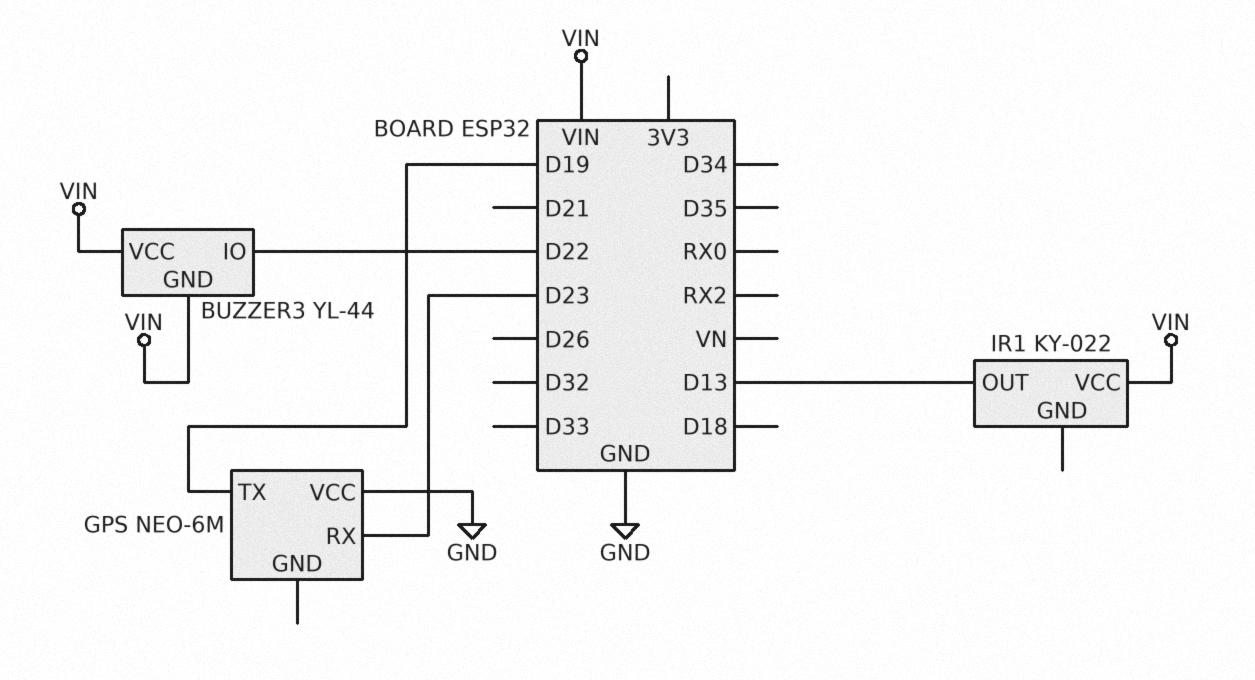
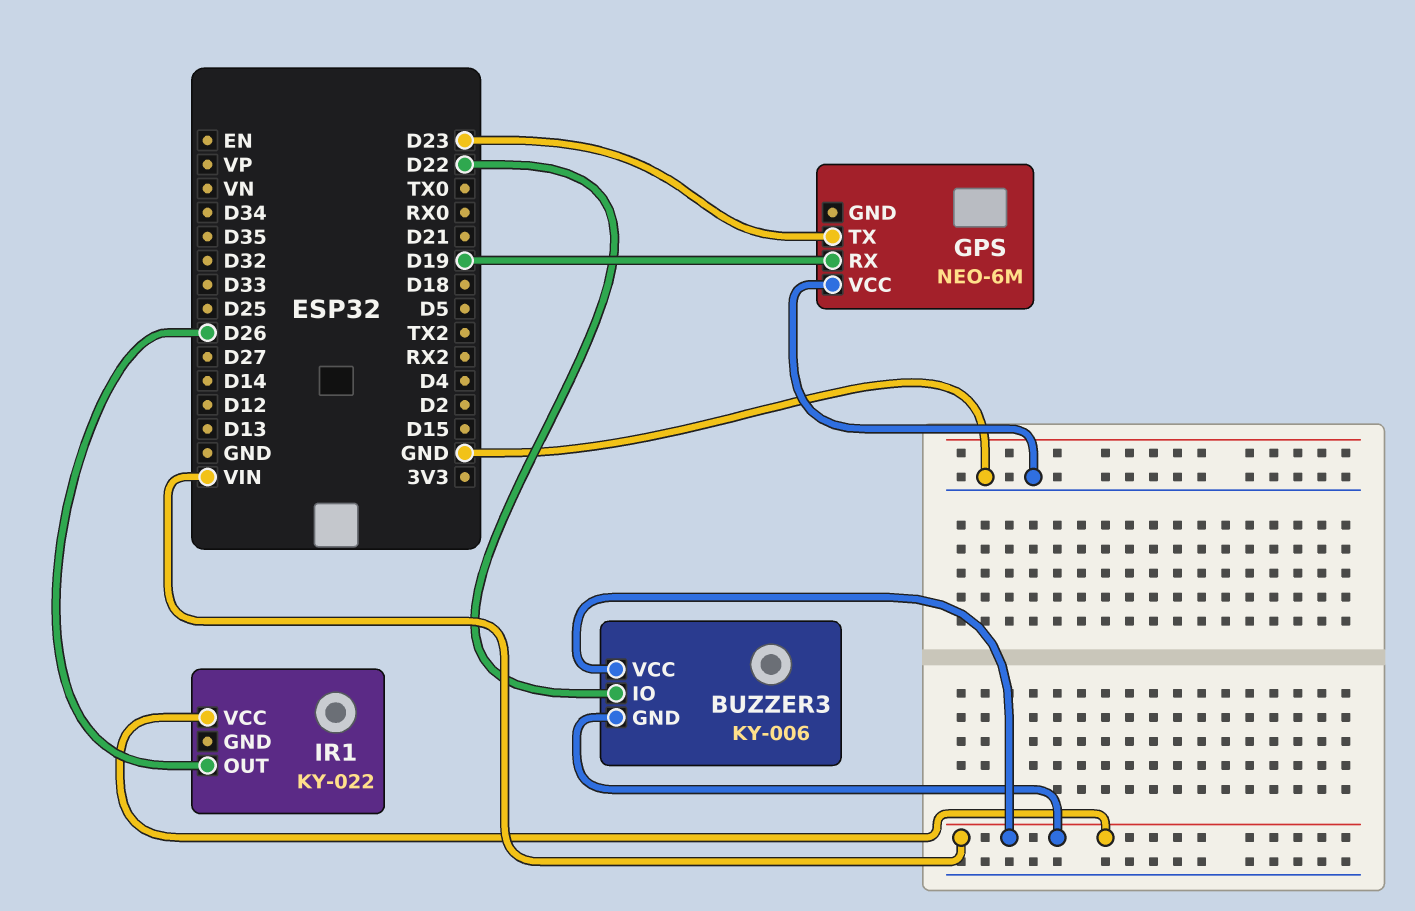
BUZZER3: YL-44 -> KY-006
GPS pin RX: D23 -> D19
GPS pin TX: D19 -> D23
IR1 pin OUT: D13 -> D26

